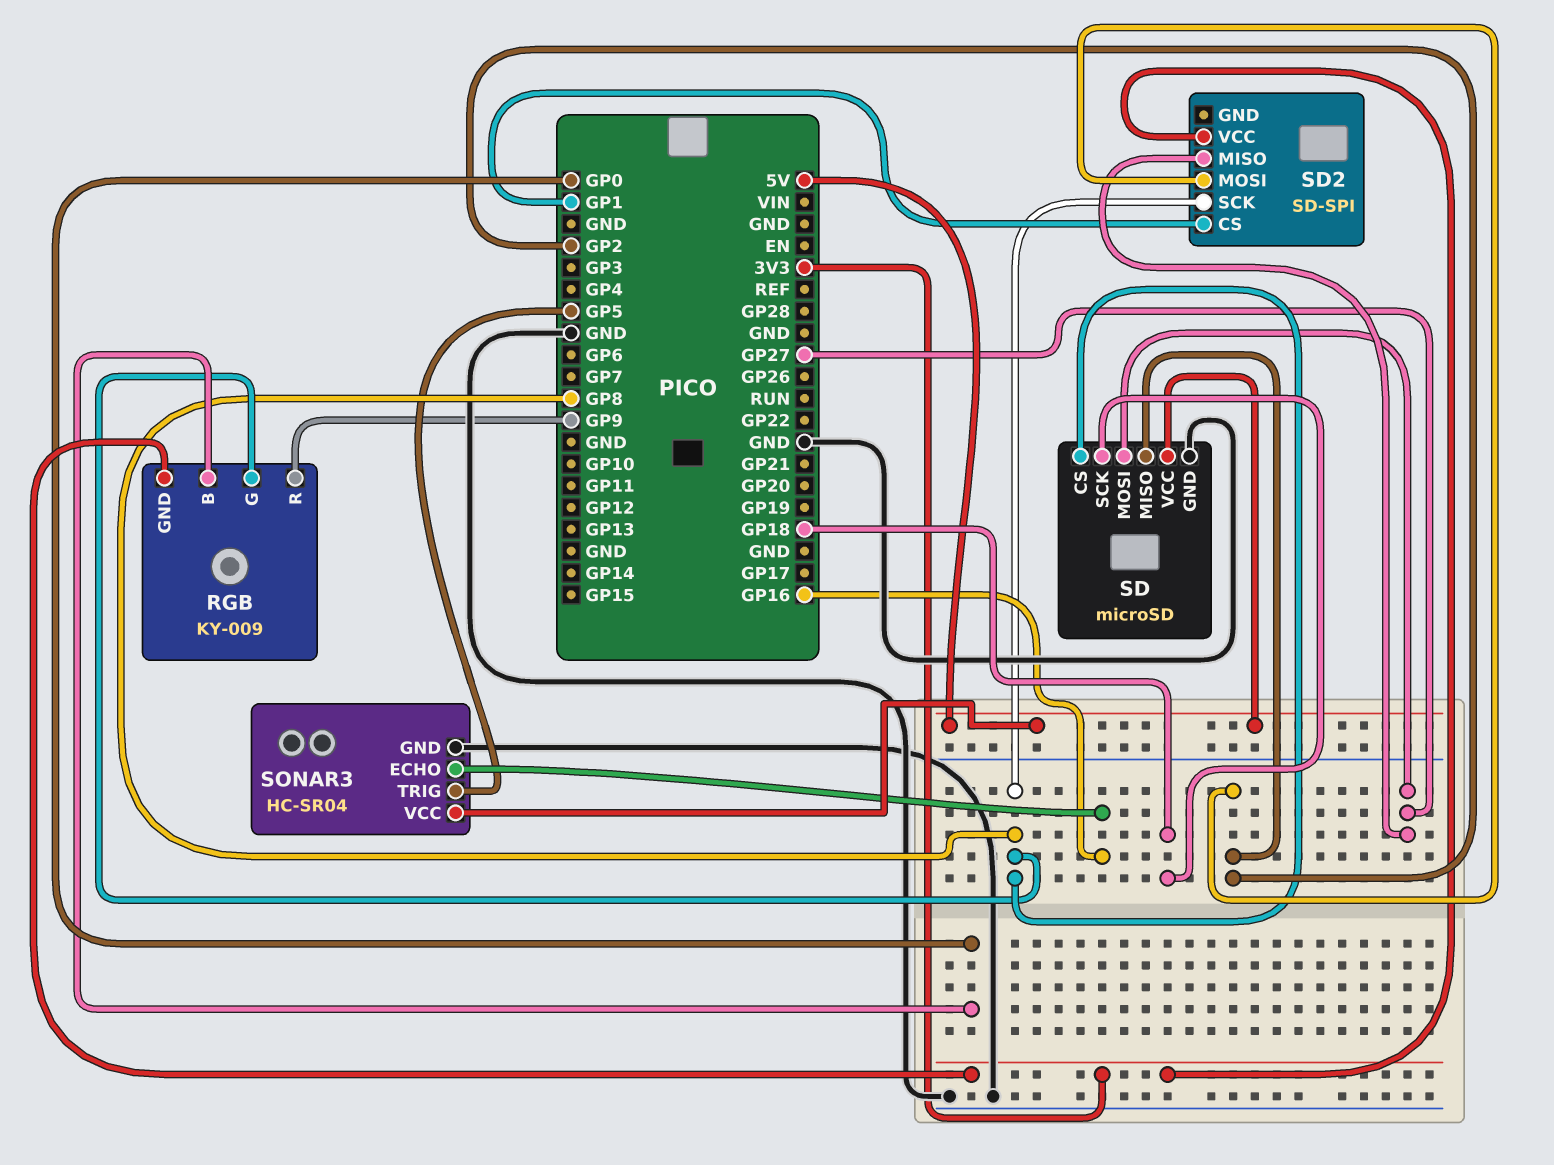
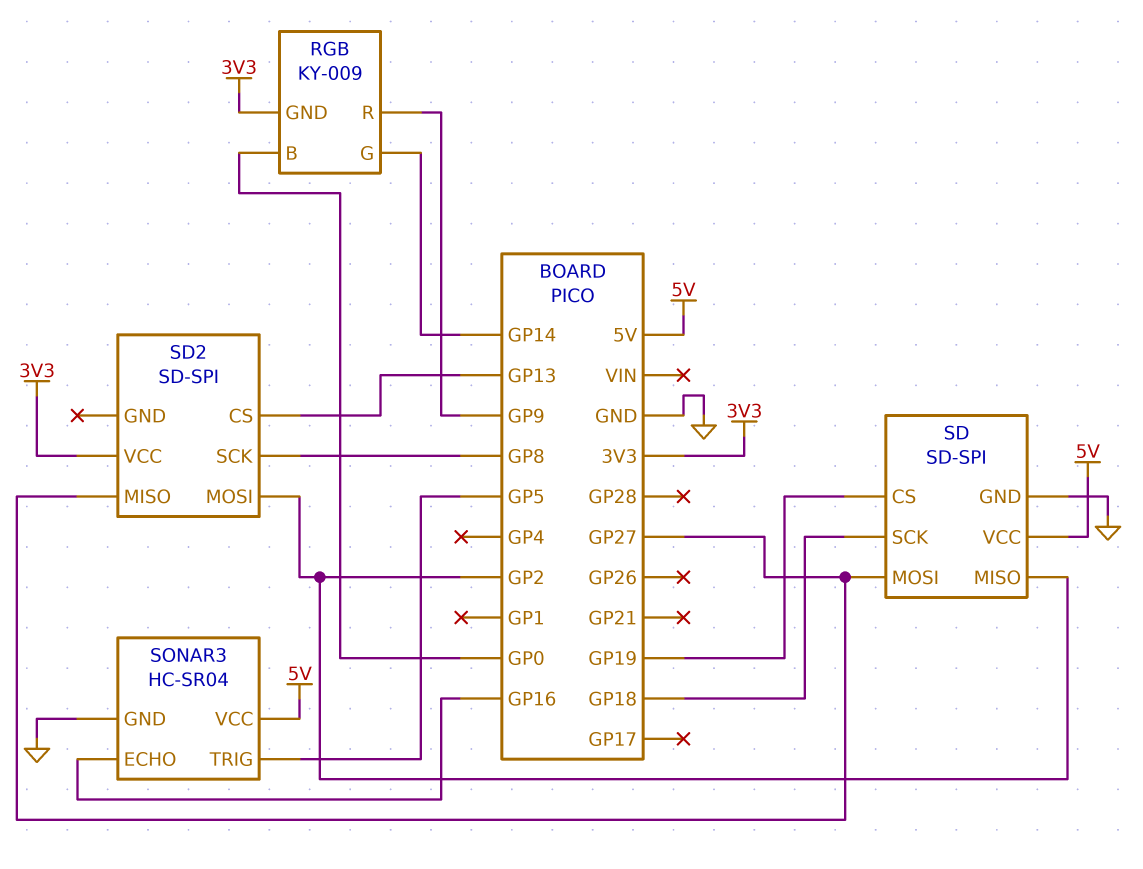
RGB pin G: GP8 -> GP14
SD: microSD -> SD-SPI
SD pin CS: GP8 -> GP19
SD2 pin CS: GP1 -> GP13

